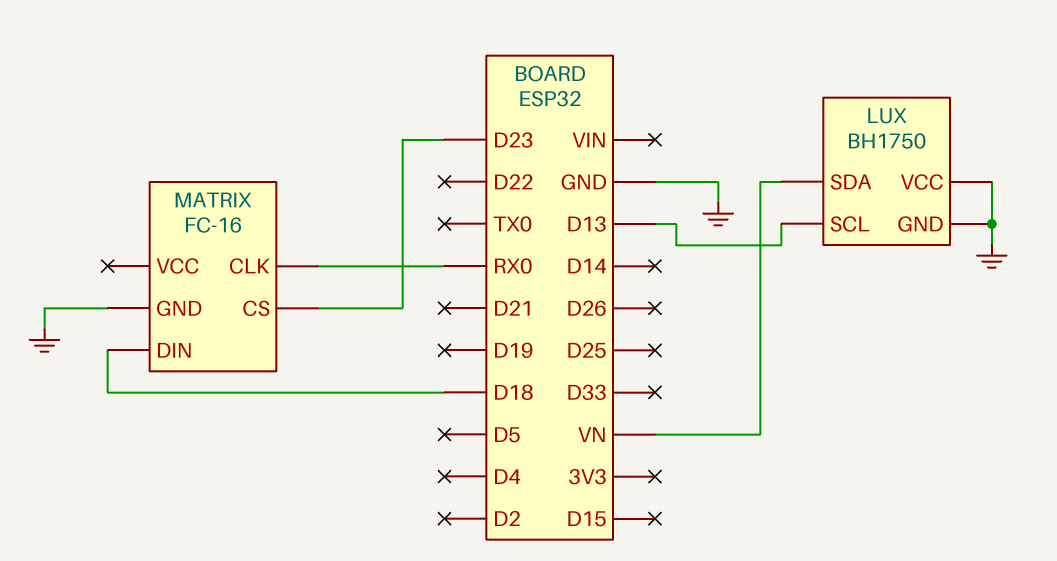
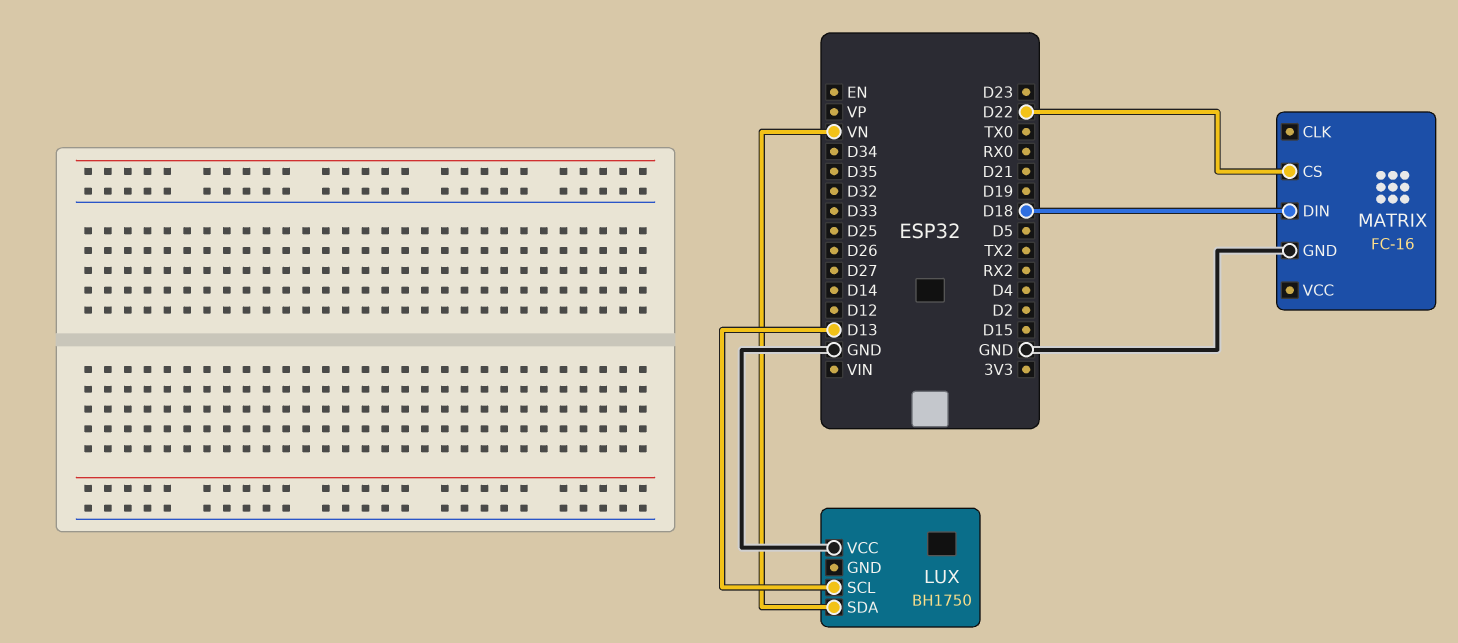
LUX pin GND: GND -> none
MATRIX pin CLK: RX0 -> none
MATRIX pin CS: D23 -> D22

